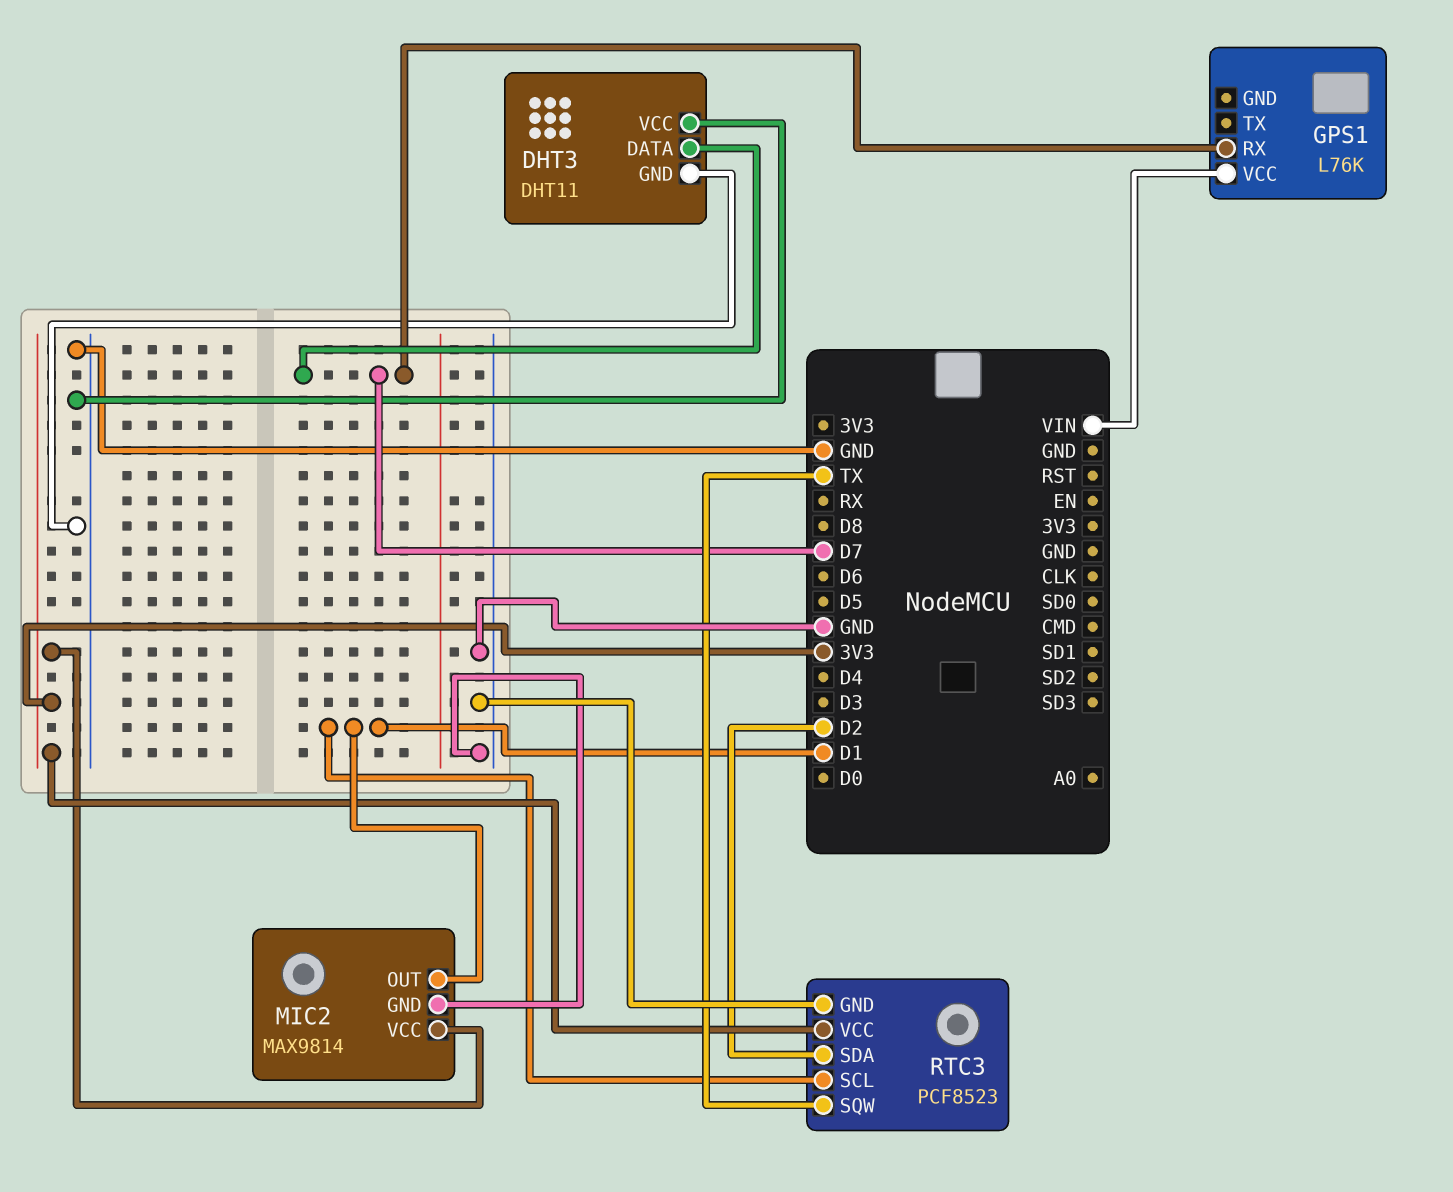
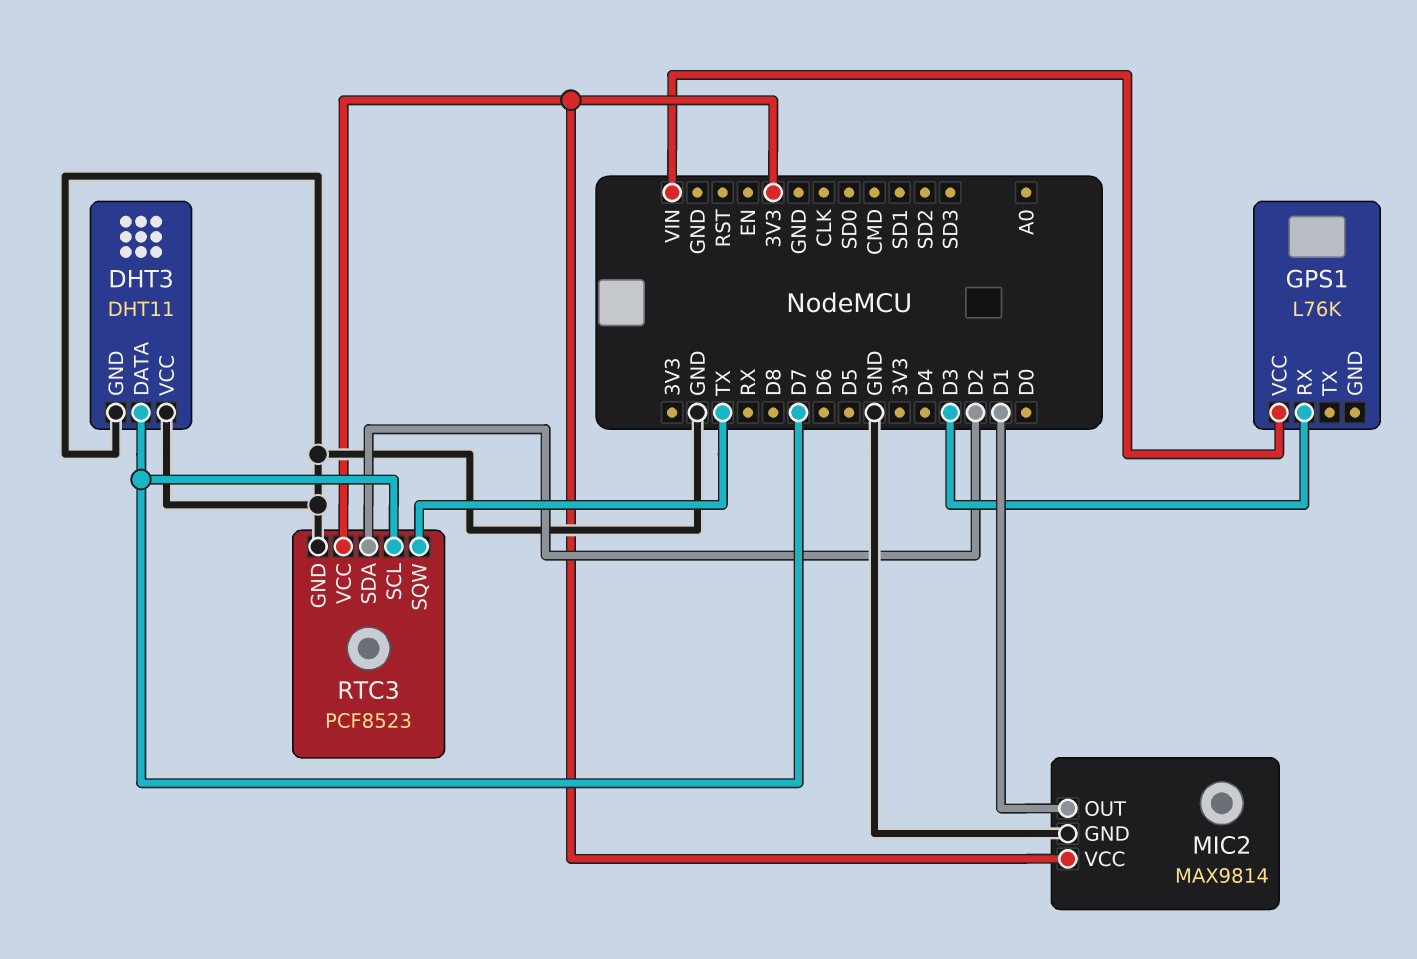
GPS1 pin RX: D7 -> D3
RTC3 pin SCL: D1 -> D7

